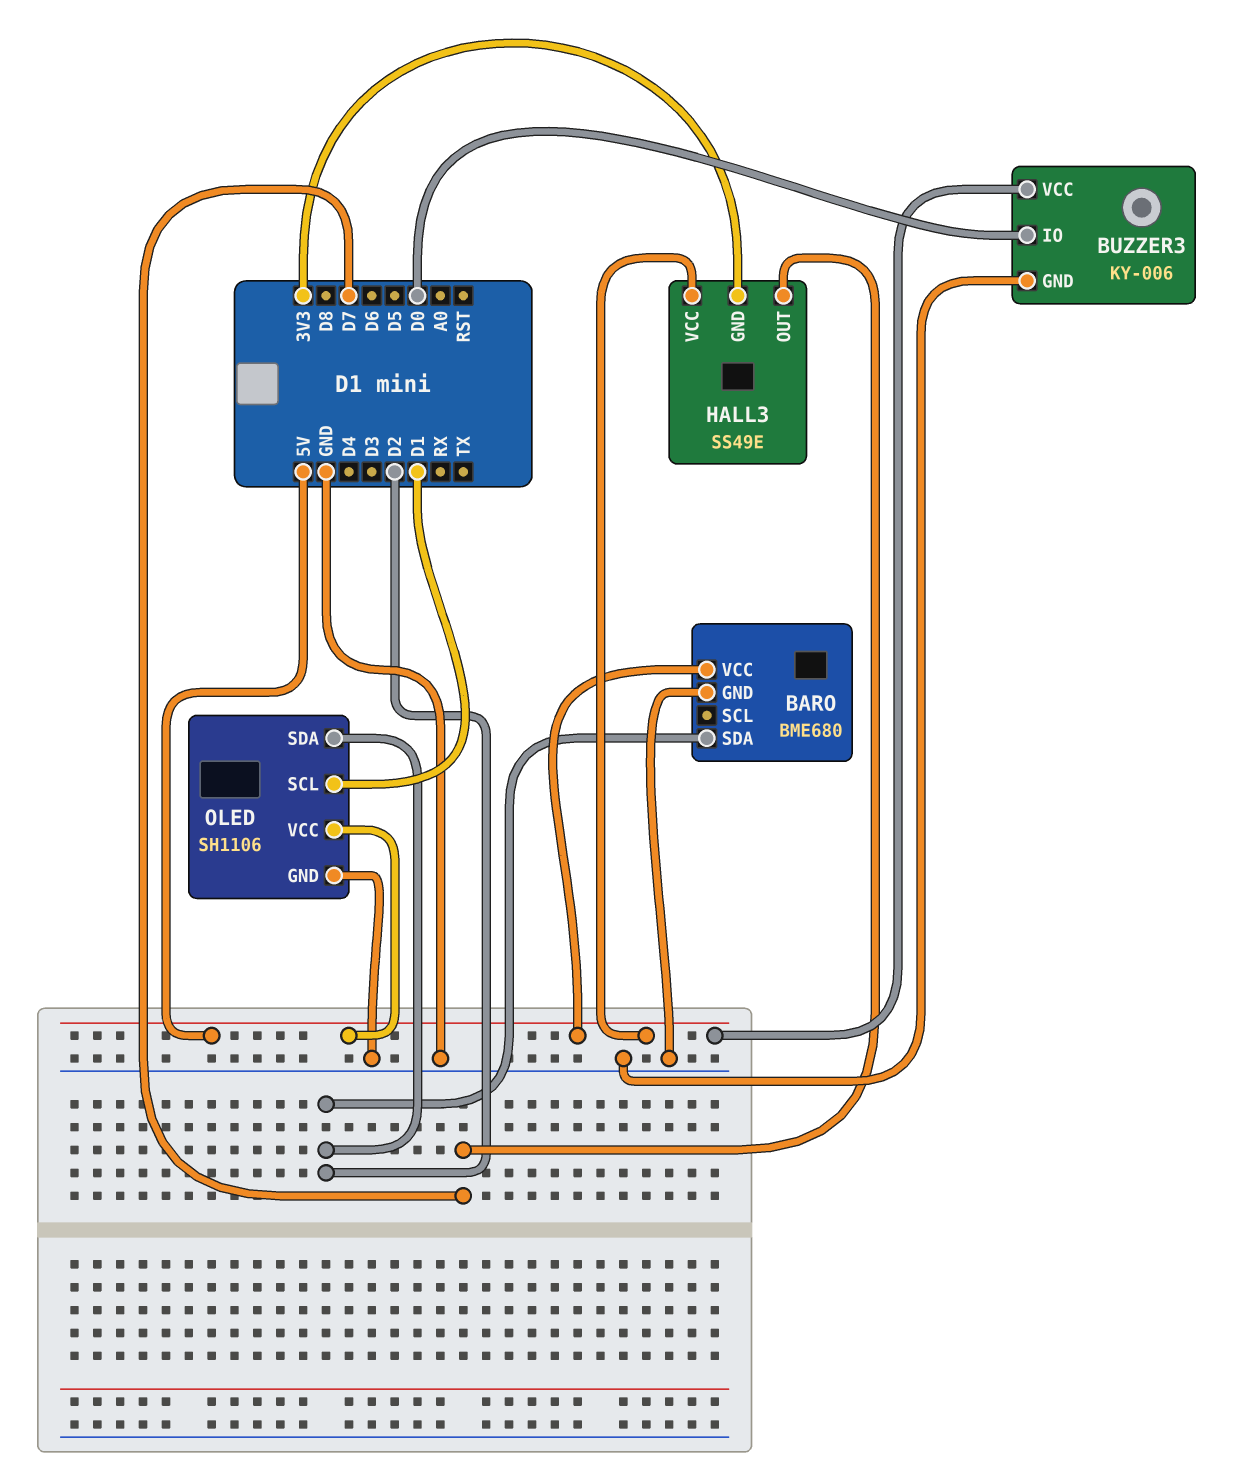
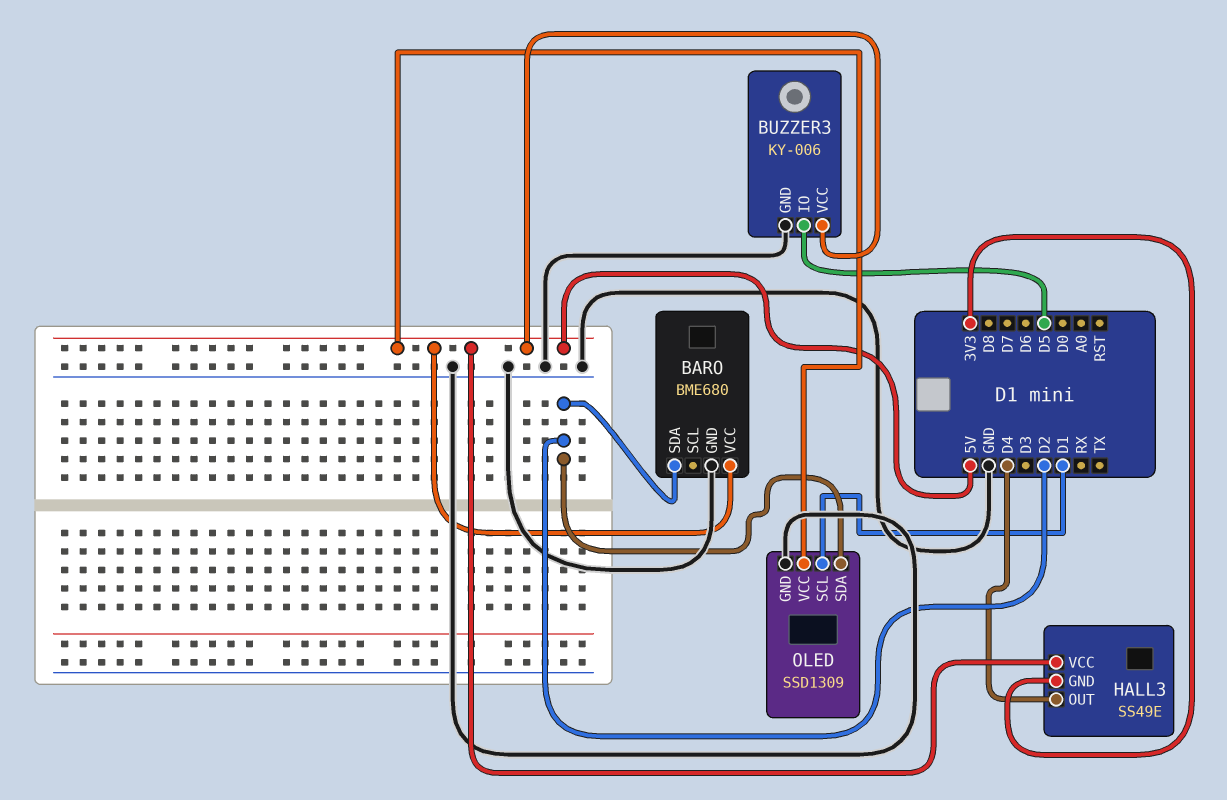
BUZZER3 pin IO: D0 -> D5
HALL3 pin OUT: D7 -> D4
OLED: SH1106 -> SSD1309

